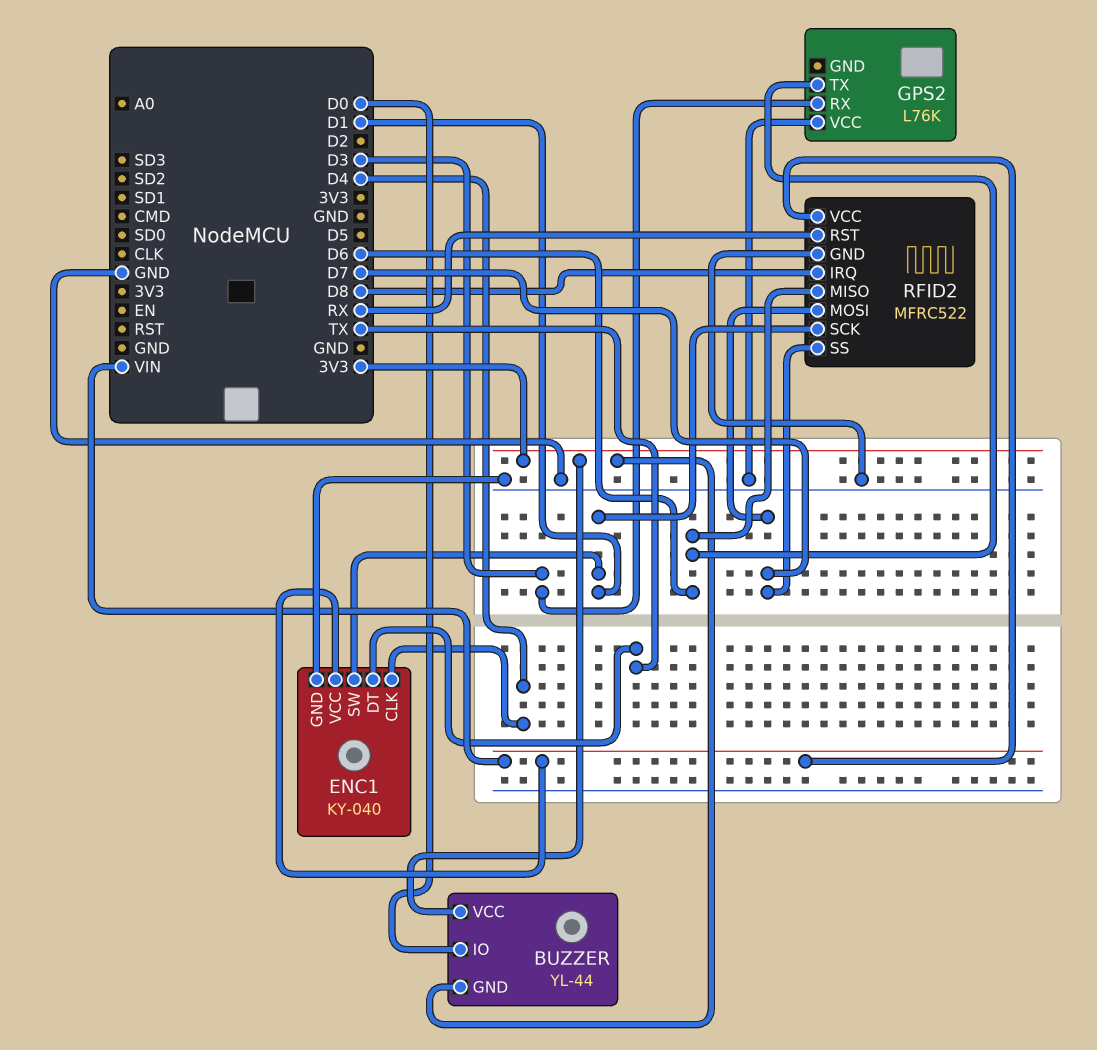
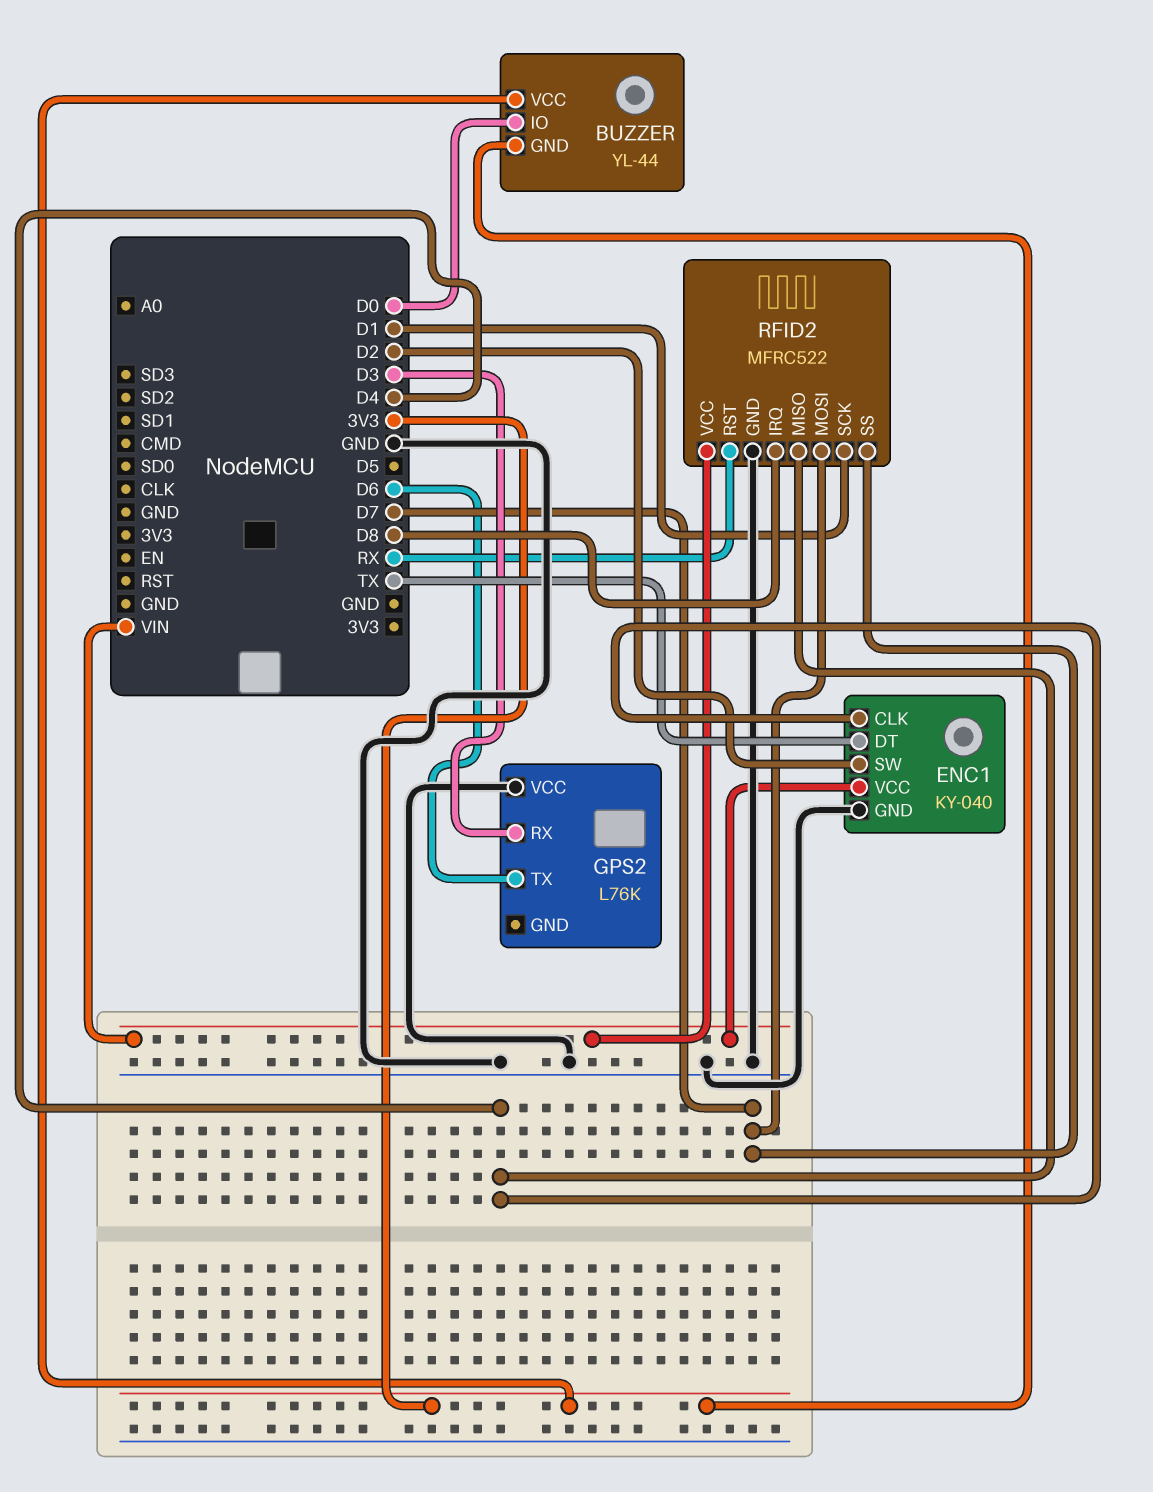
ENC1 pin SW: D1 -> D2
RFID2 pin MISO: D6 -> D4

